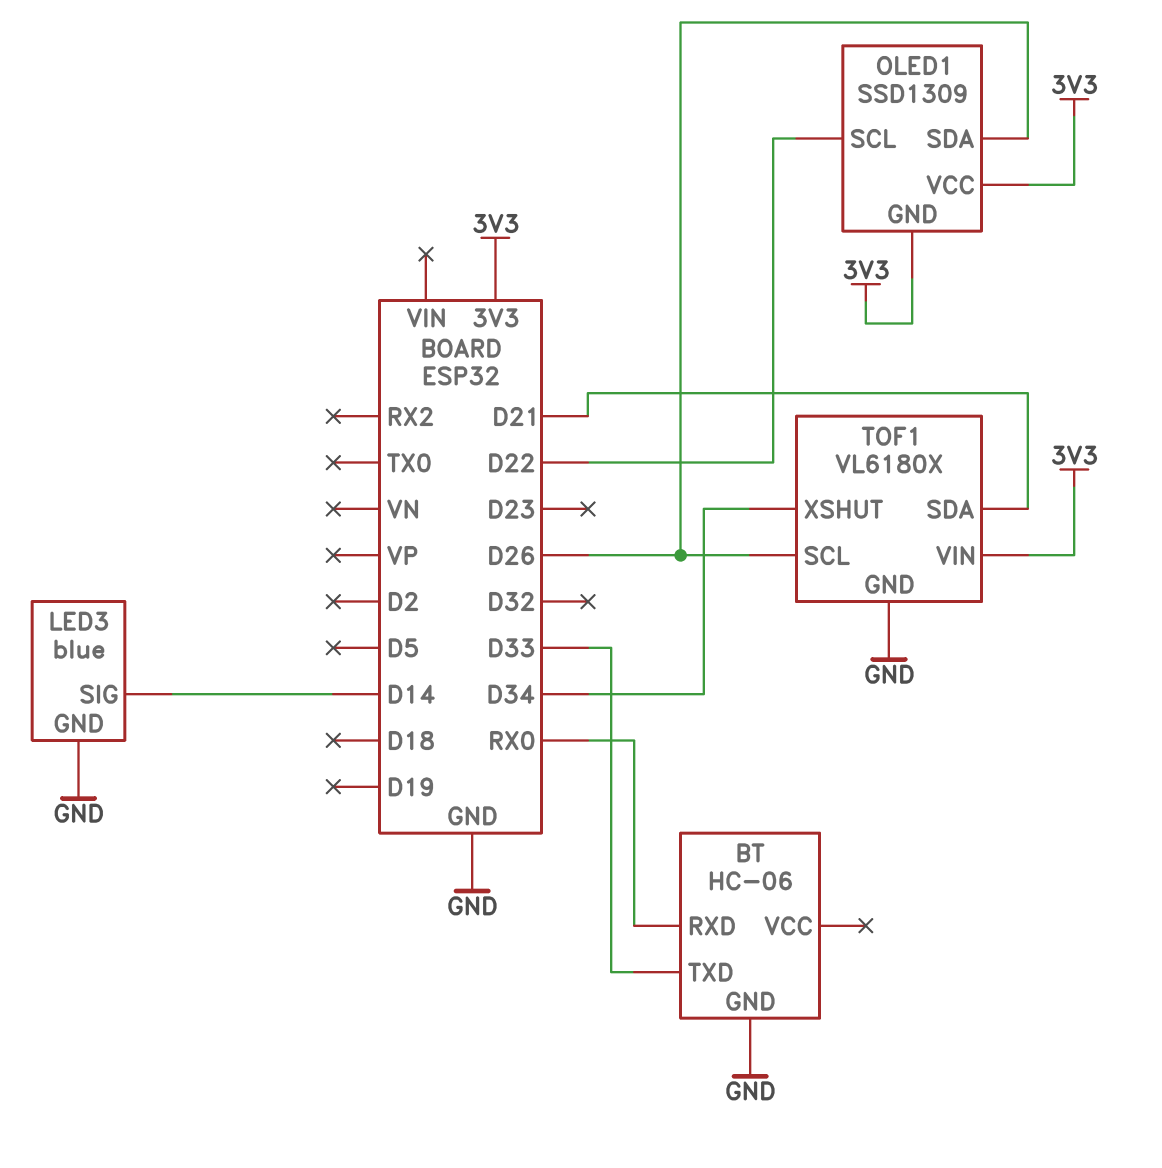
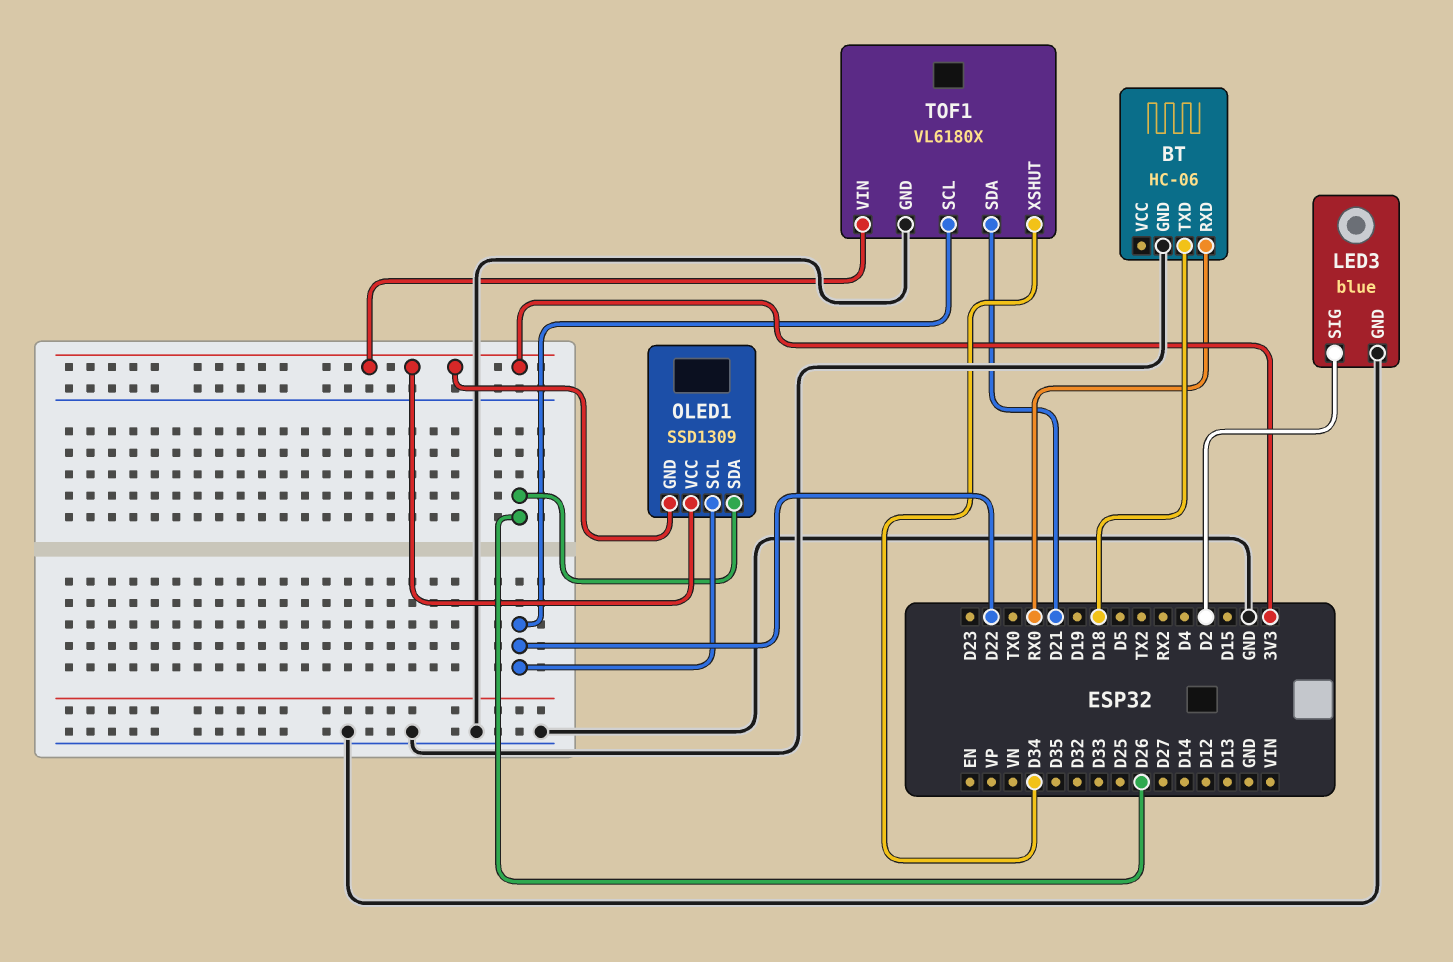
BT pin TXD: D33 -> D18
LED3 pin SIG: D14 -> D2
TOF1 pin SCL: D26 -> D22

